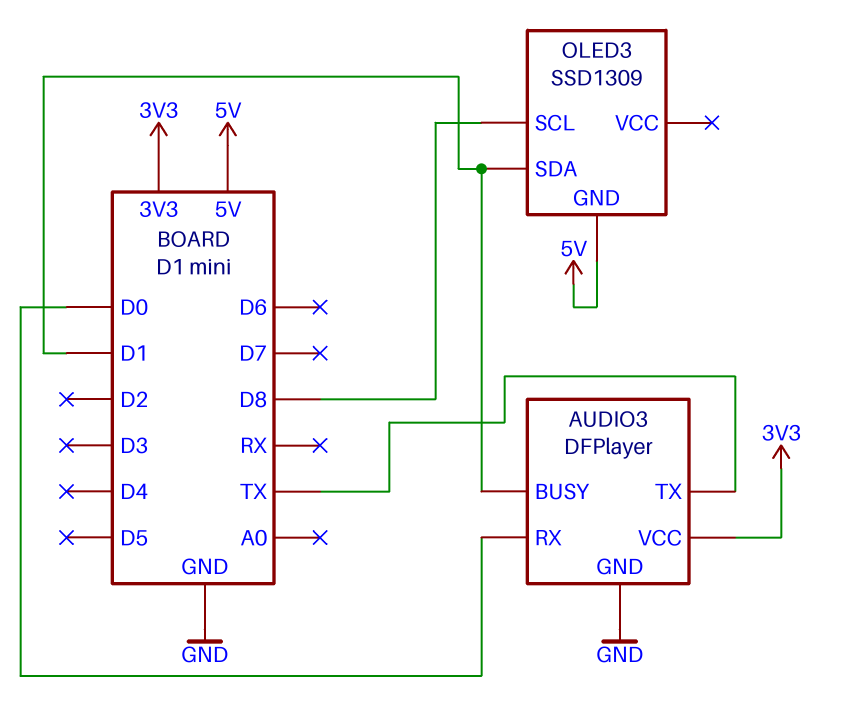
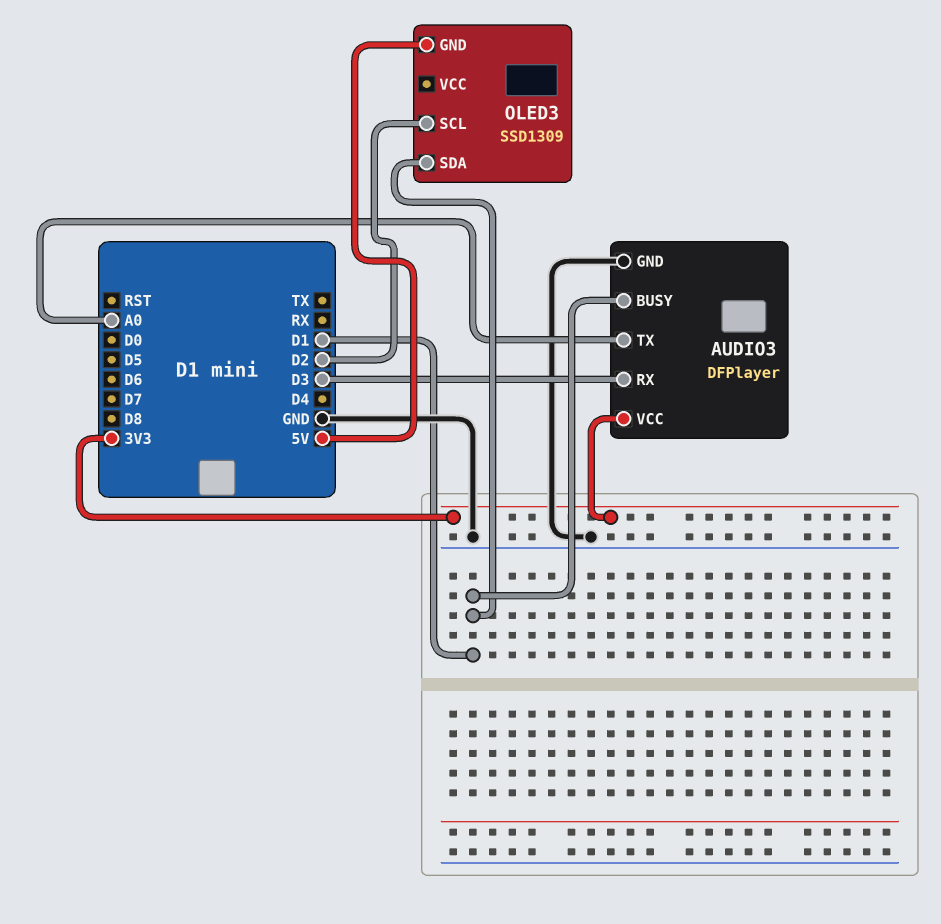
AUDIO3 pin RX: D0 -> D3
AUDIO3 pin TX: TX -> A0
OLED3 pin SCL: D8 -> D2

